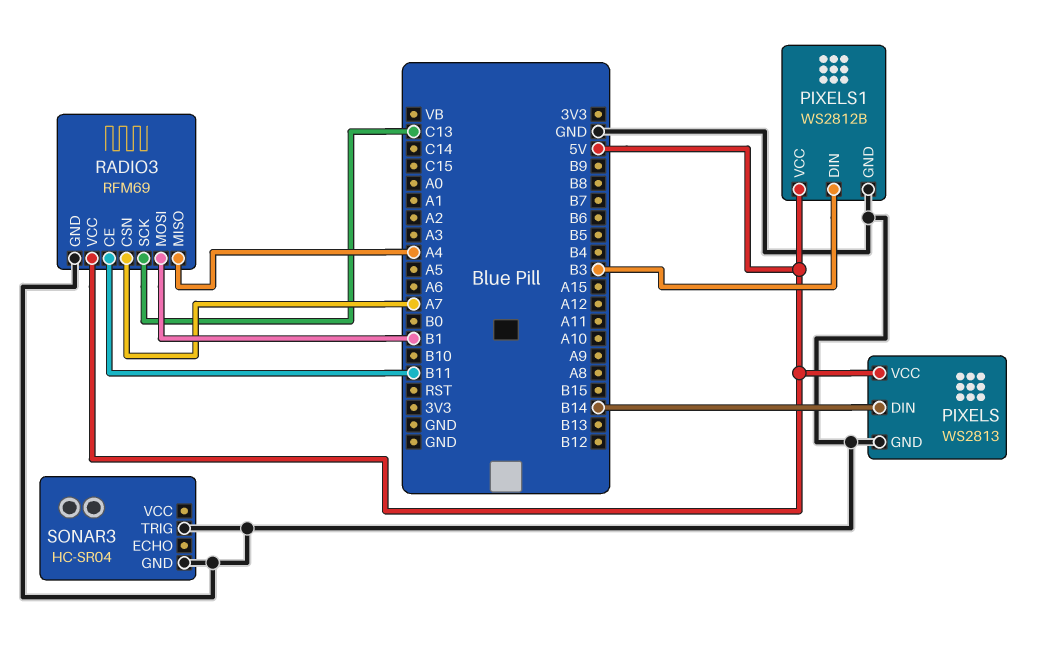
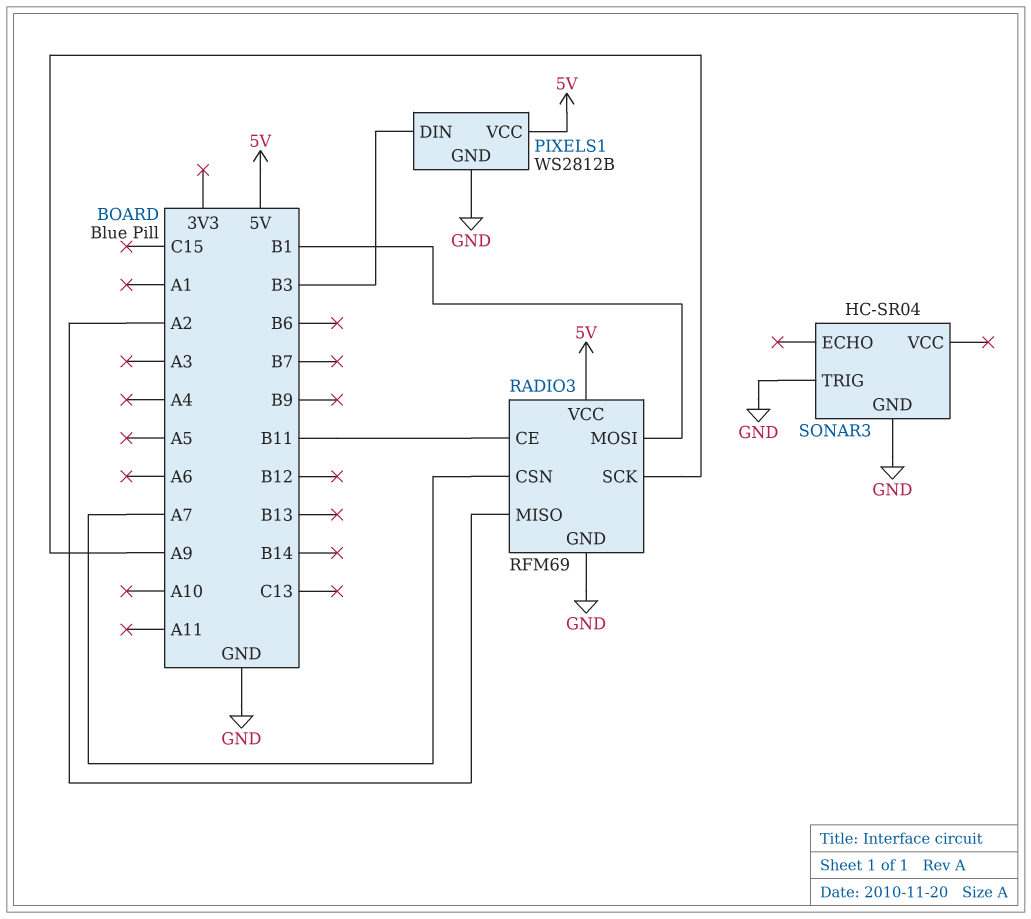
PIXELS: WS2813 -> none
PIXELS pin DIN: B14 -> none
PIXELS pin GND: GND -> none
PIXELS pin VCC: 5V -> none
RADIO3 pin MISO: A4 -> A2
RADIO3 pin SCK: C13 -> A9

